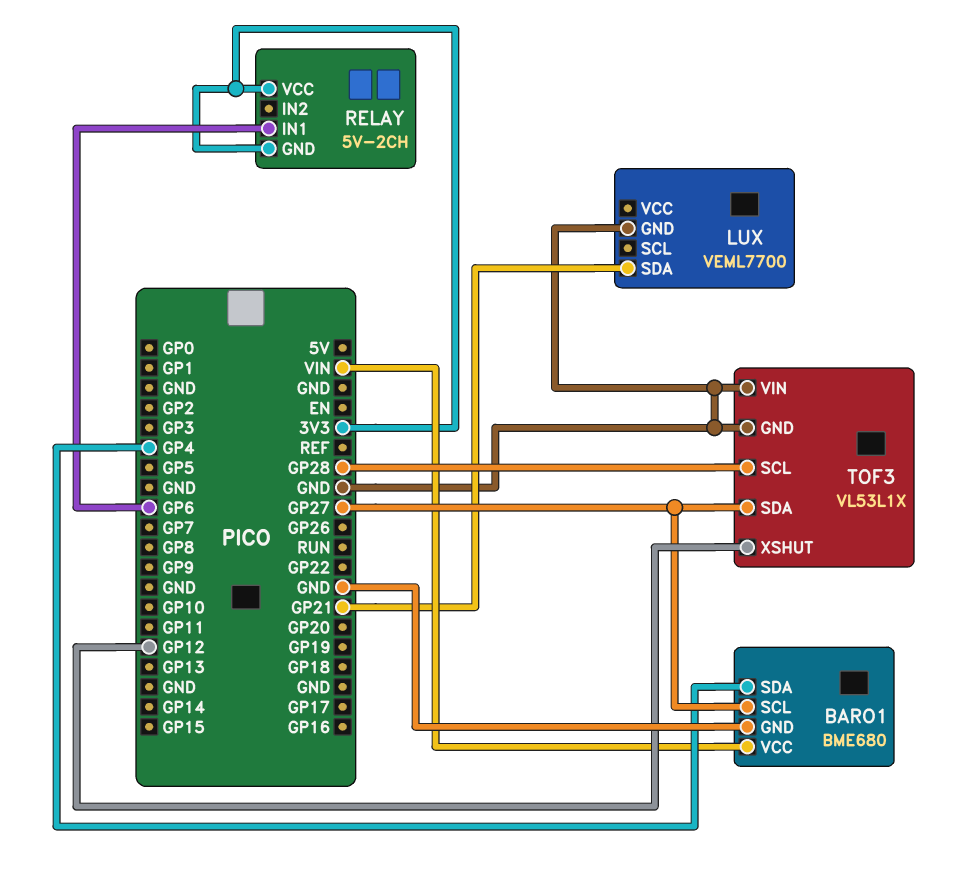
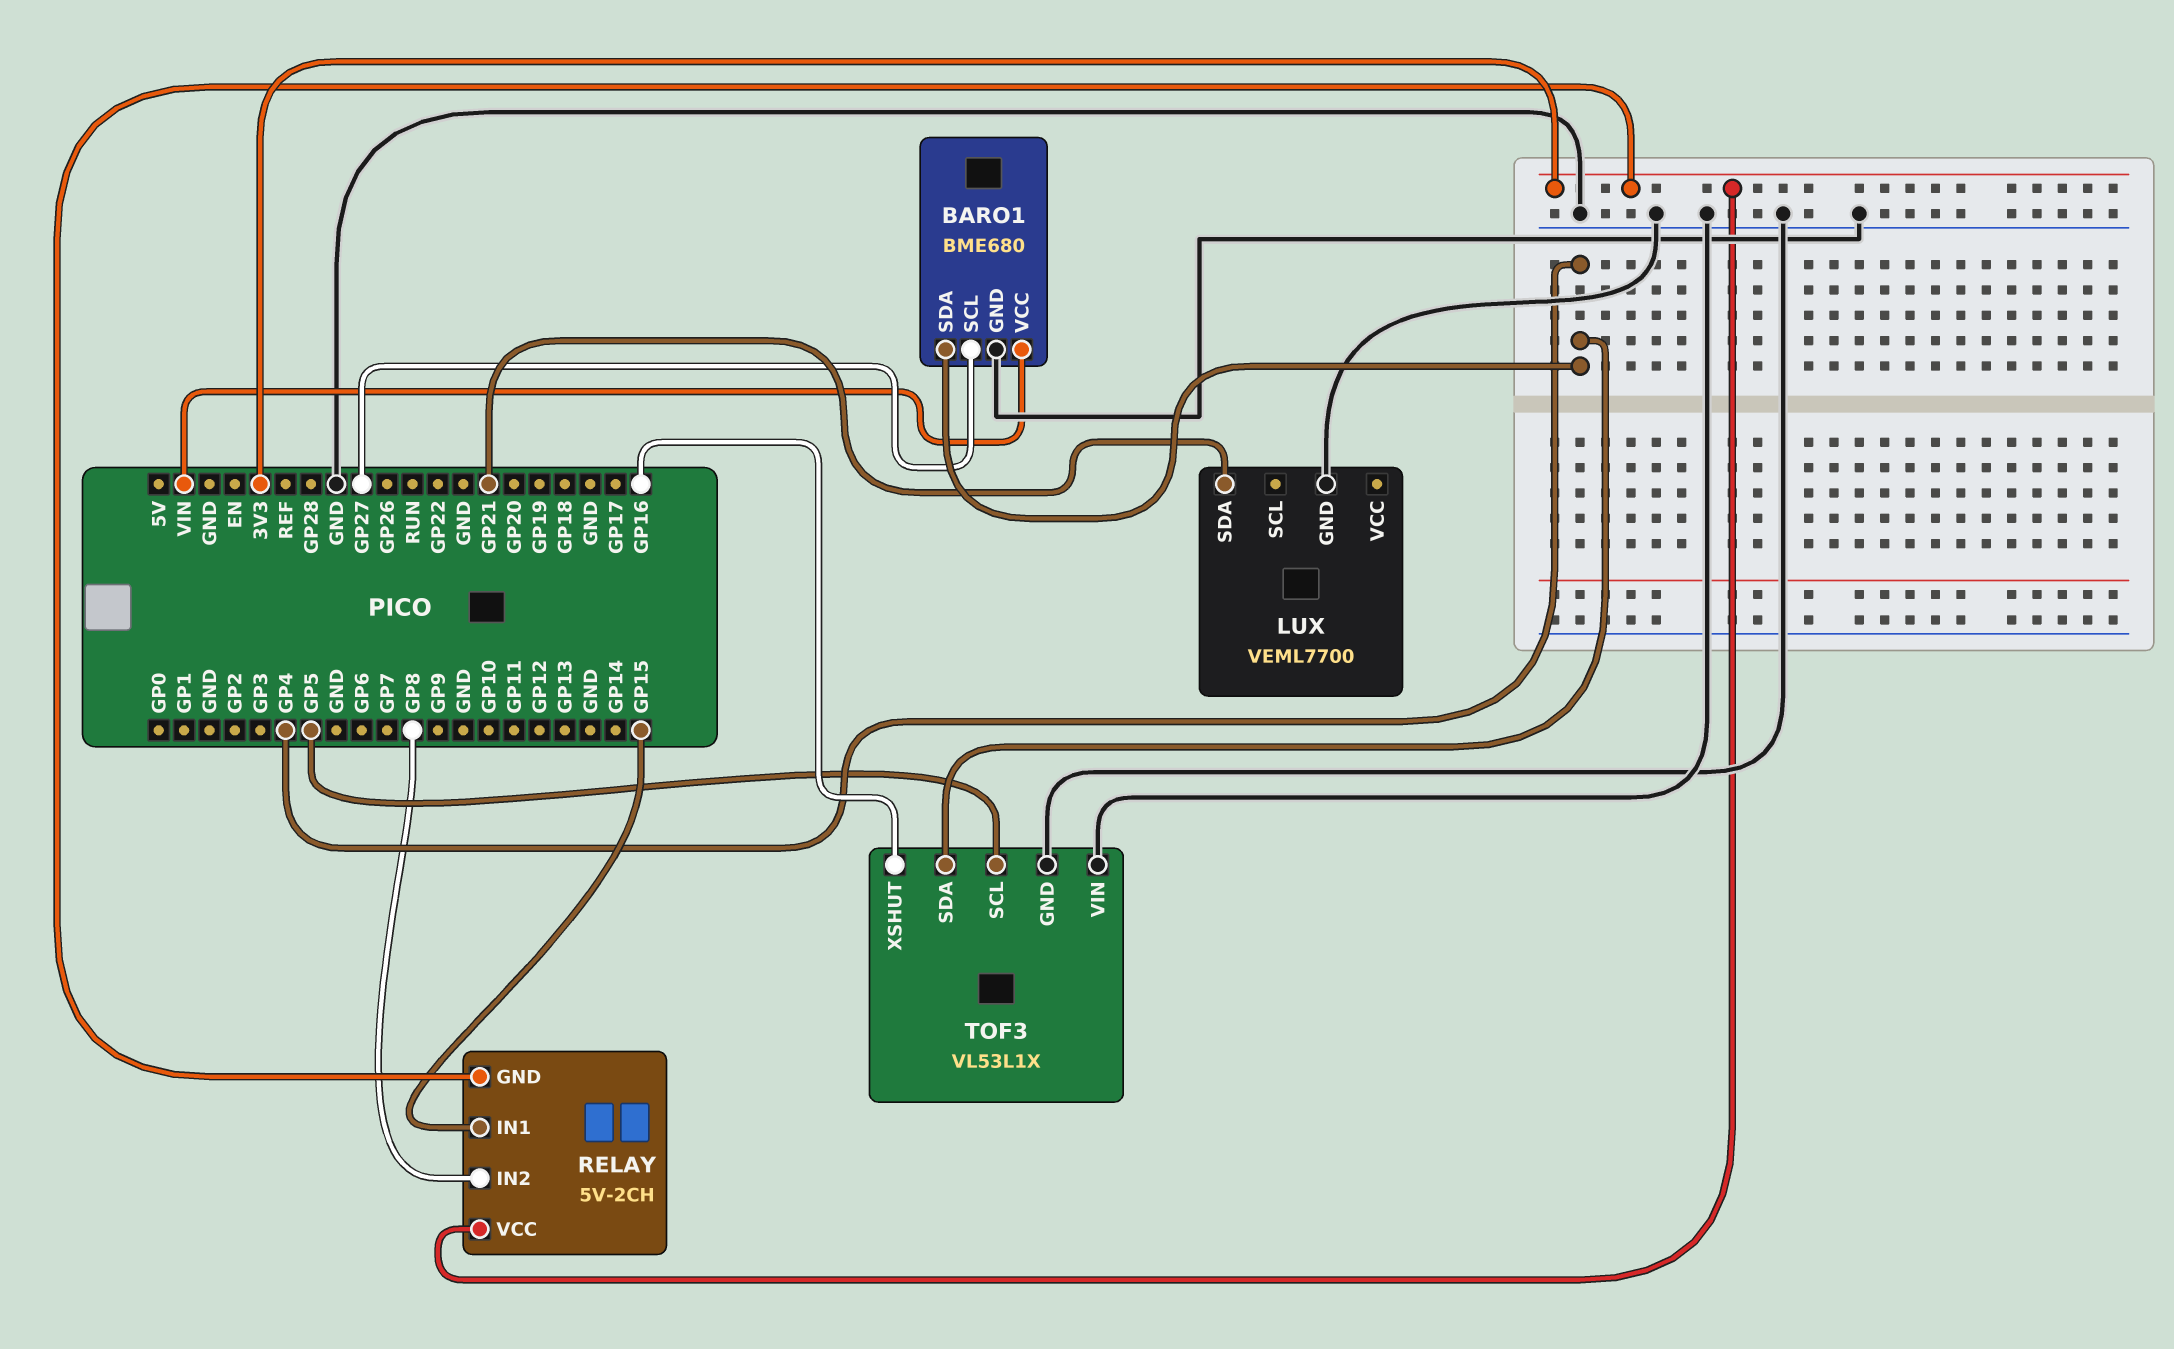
RELAY pin IN1: GP6 -> GP15
RELAY pin IN2: none -> GP8
TOF3 pin SCL: GP28 -> GP5
TOF3 pin SDA: GP27 -> GP4
TOF3 pin XSHUT: GP12 -> GP16

